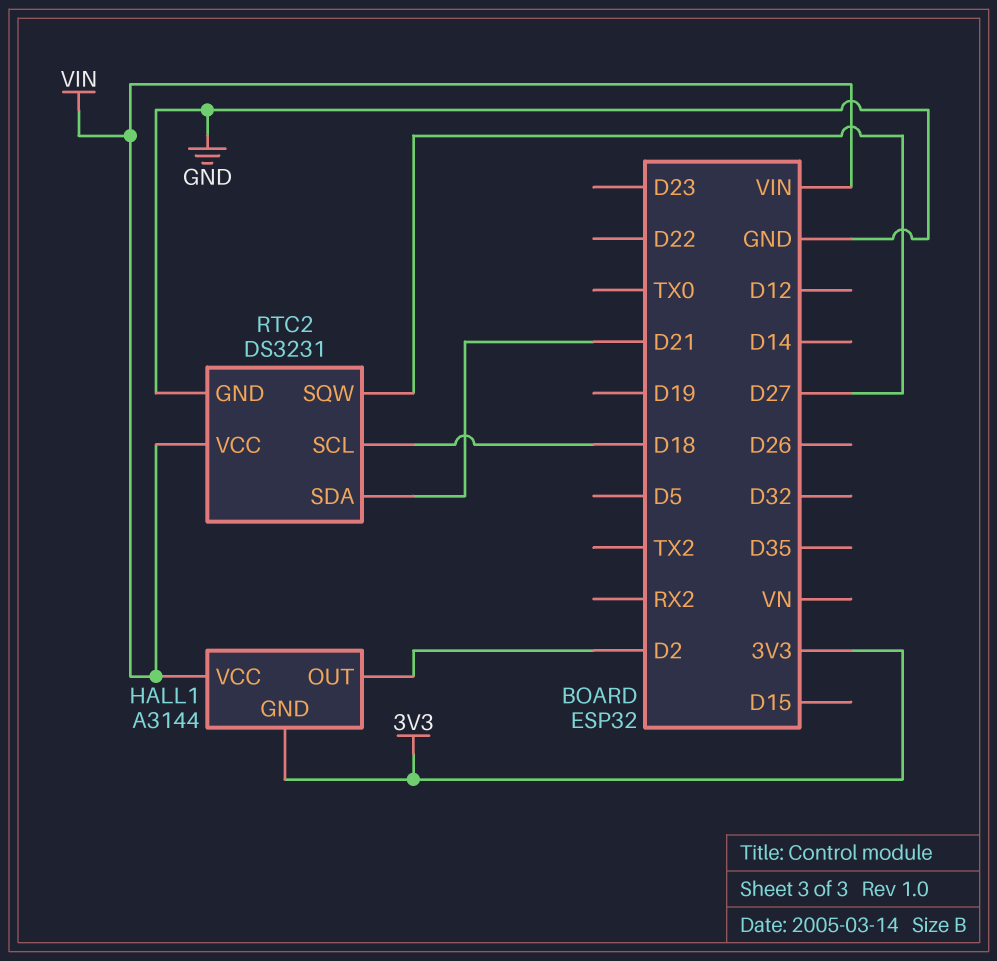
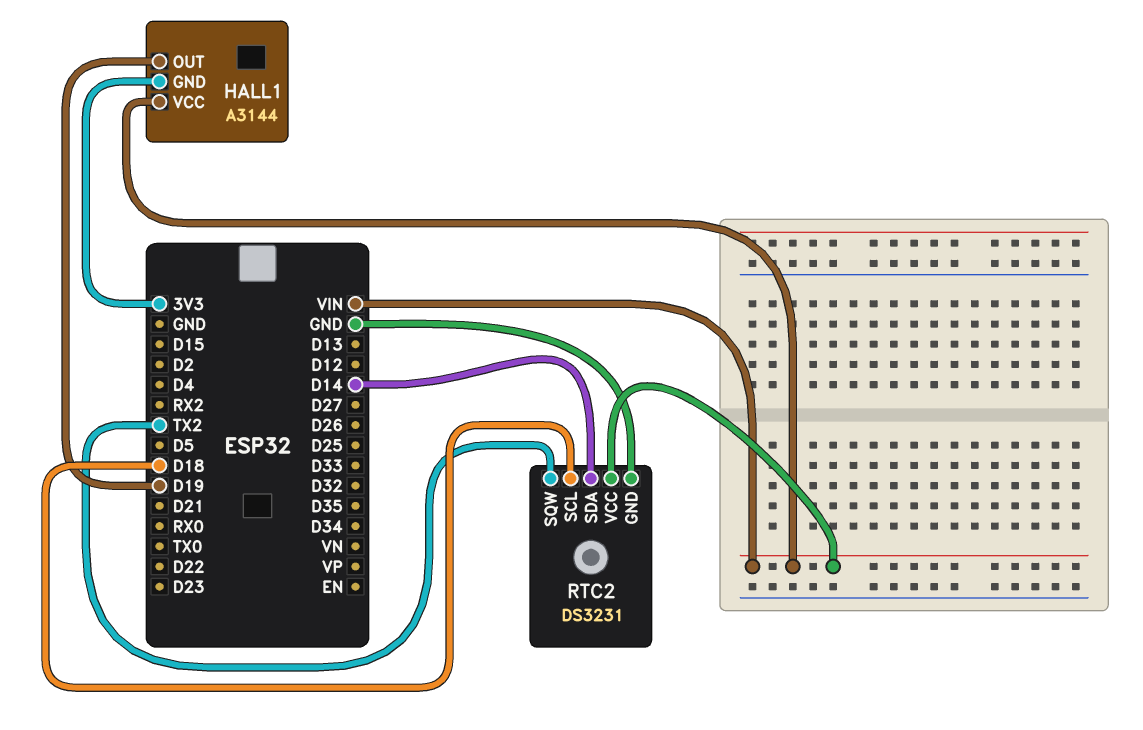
HALL1 pin OUT: D2 -> D19
RTC2 pin SDA: D21 -> D14
RTC2 pin SQW: D27 -> TX2

